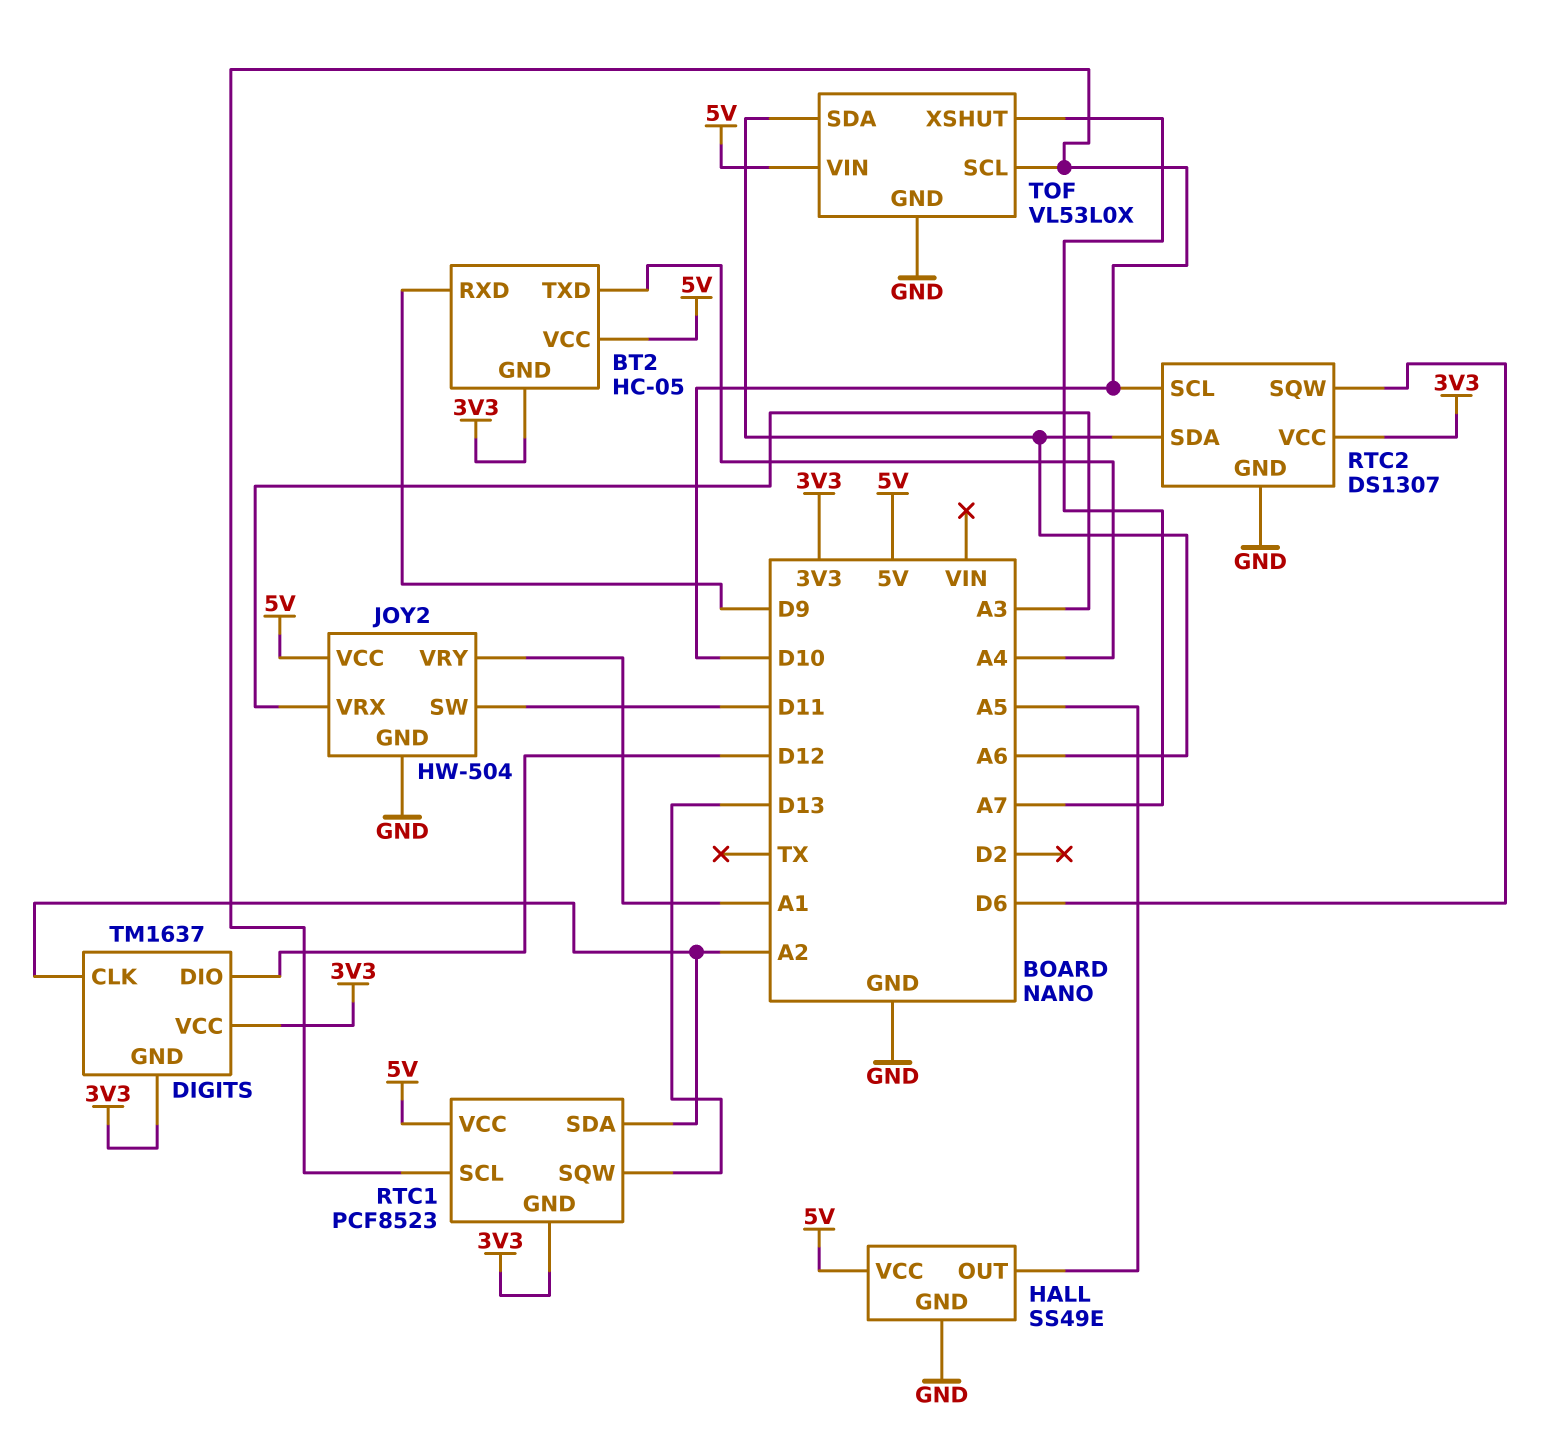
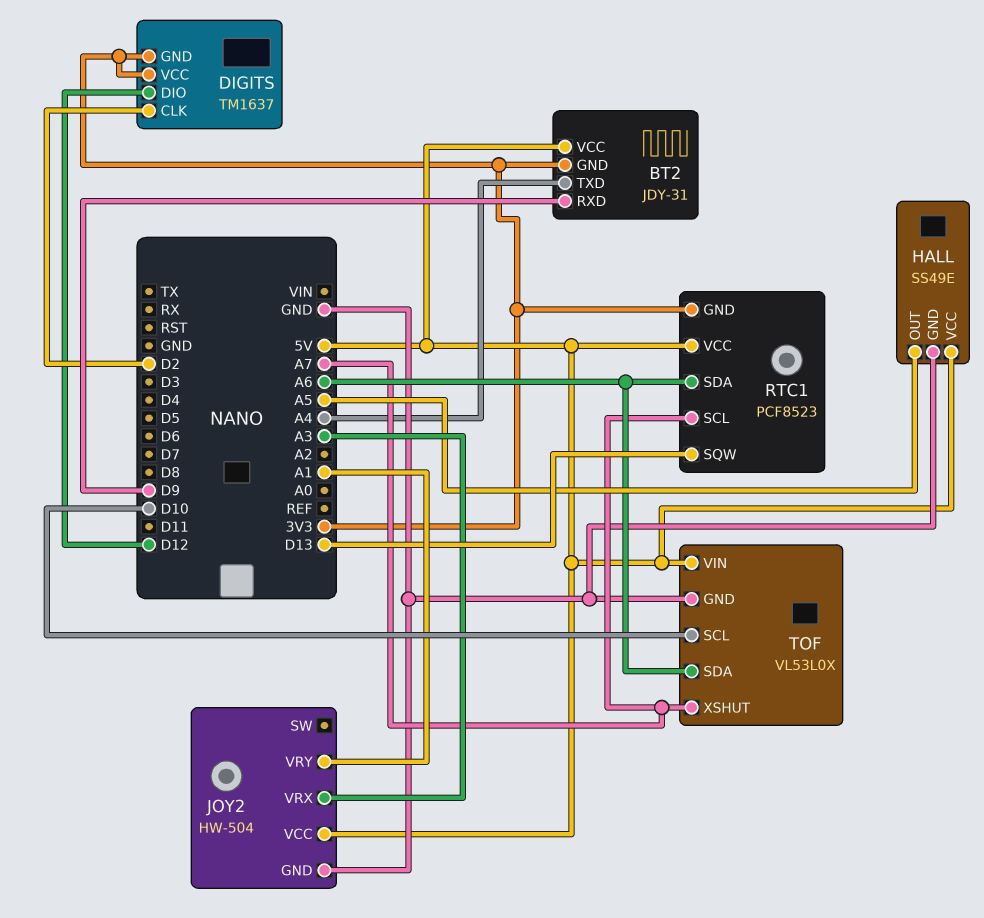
BT2: HC-05 -> JDY-31
DIGITS pin CLK: A2 -> D2
JOY2 pin SW: D11 -> none
RTC1 pin SCL: D10 -> A7
RTC1 pin SDA: A2 -> A6
RTC2: DS1307 -> none
RTC2 pin GND: GND -> none
RTC2 pin SCL: D10 -> none
RTC2 pin SDA: A6 -> none
RTC2 pin SQW: D6 -> none
RTC2 pin VCC: 3V3 -> none

